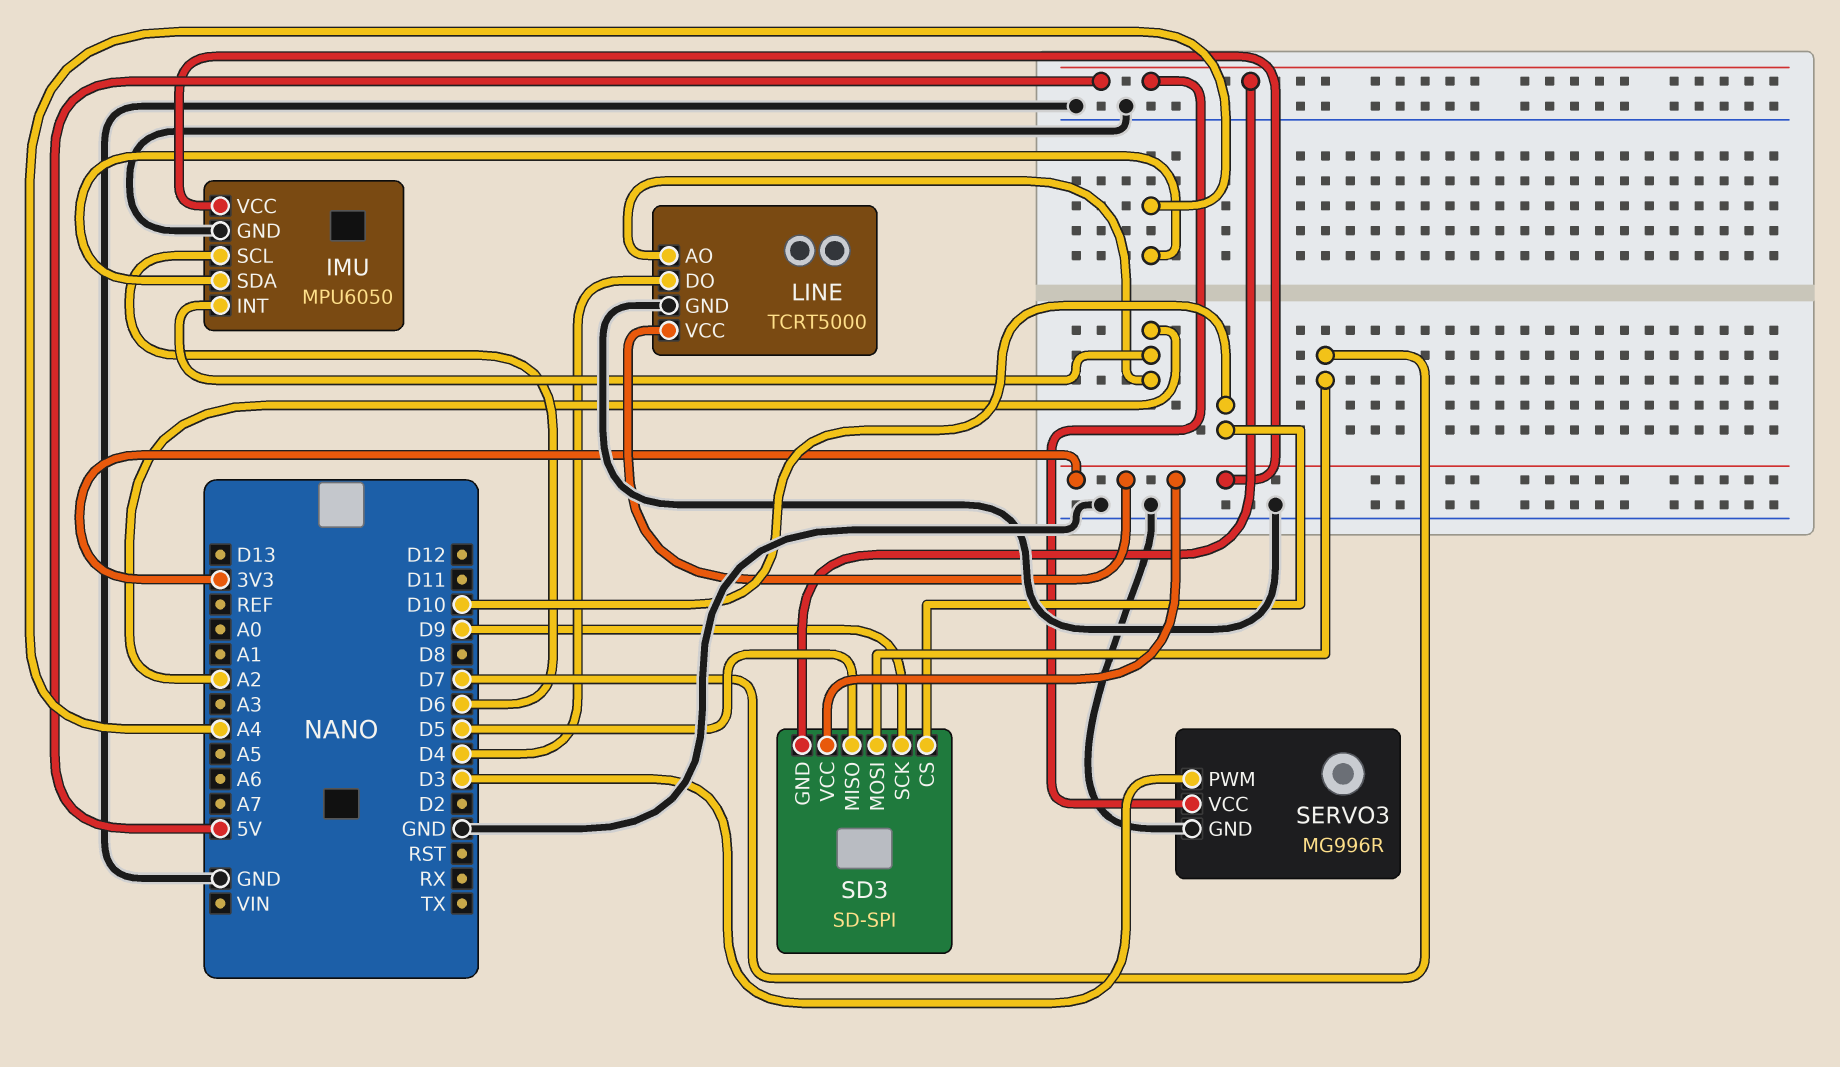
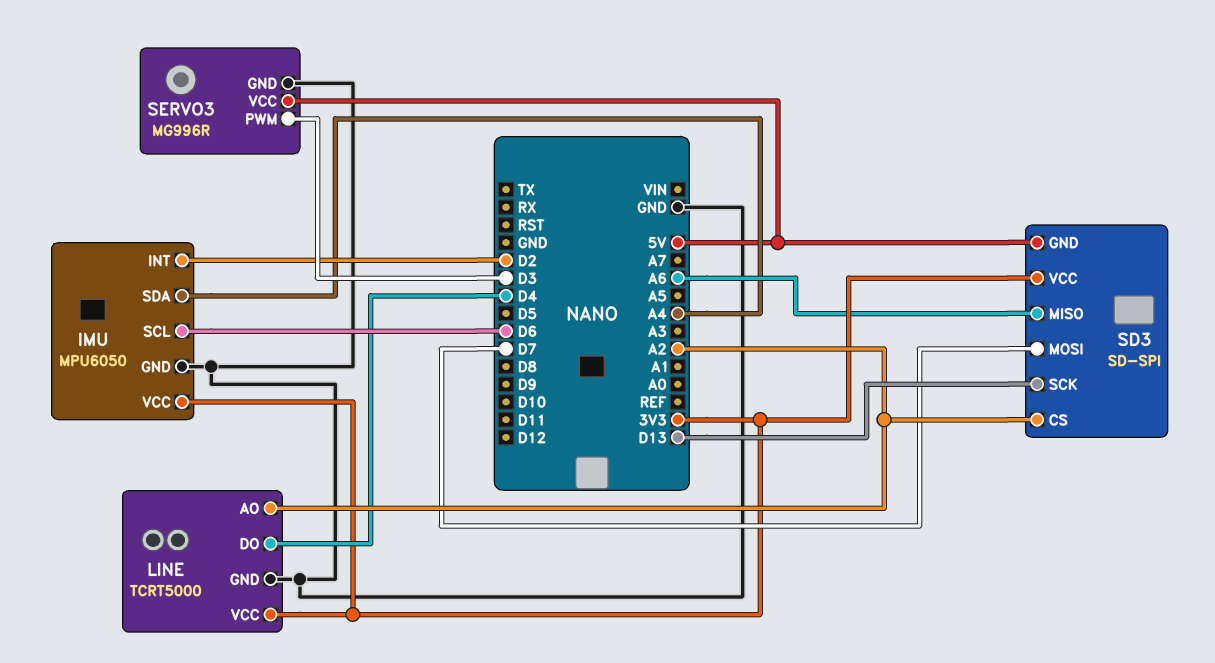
IMU pin INT: A2 -> D2
SD3 pin CS: D10 -> A2
SD3 pin MISO: D5 -> A6
SD3 pin SCK: D9 -> D13

